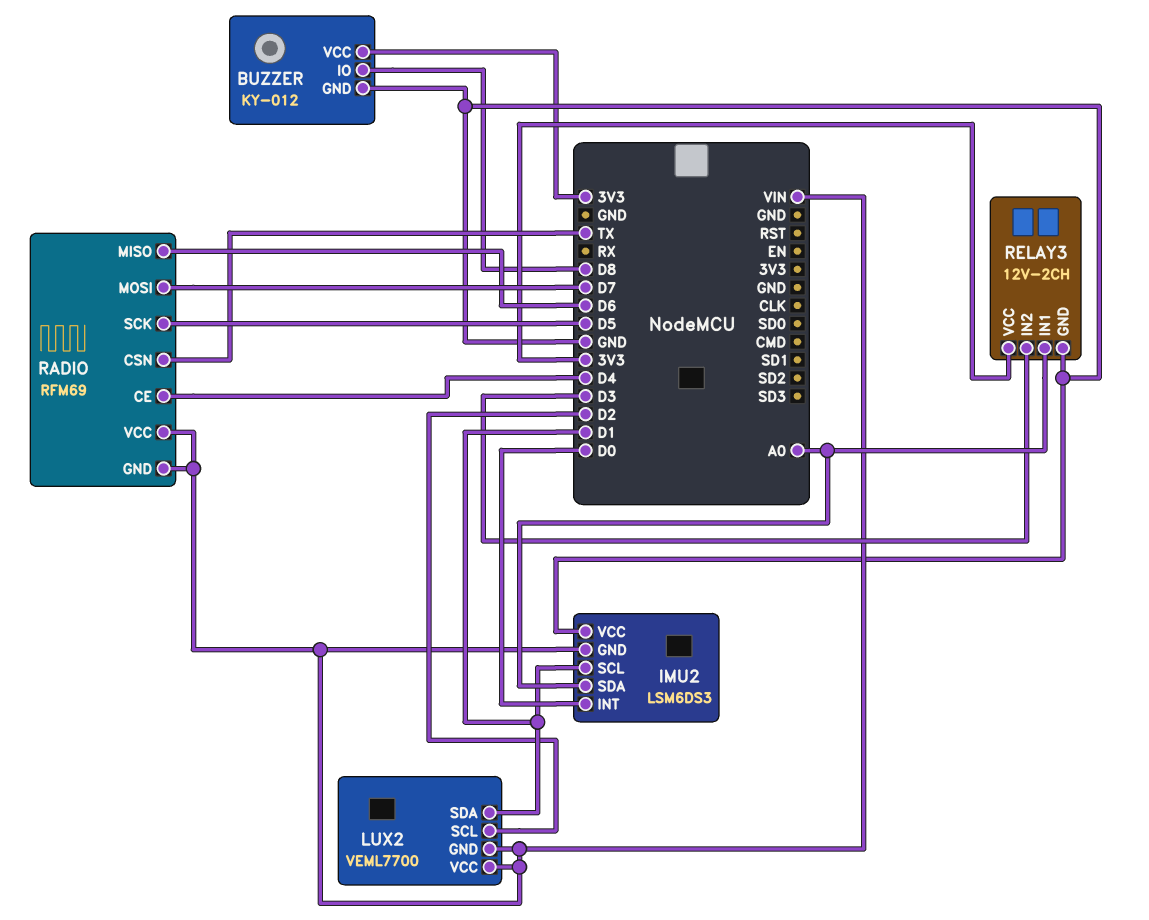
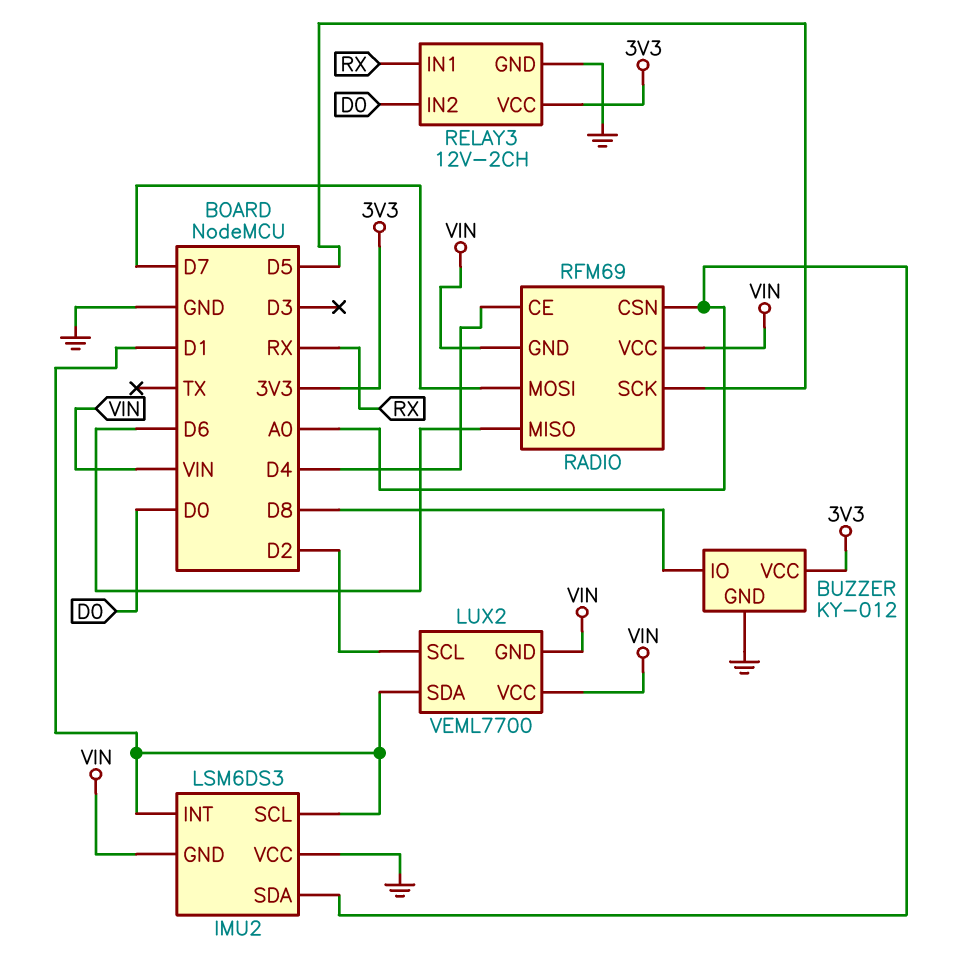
IMU2 pin INT: D0 -> D1
RADIO pin CSN: TX -> A0
RELAY3 pin IN1: A0 -> RX
RELAY3 pin IN2: D3 -> D0

